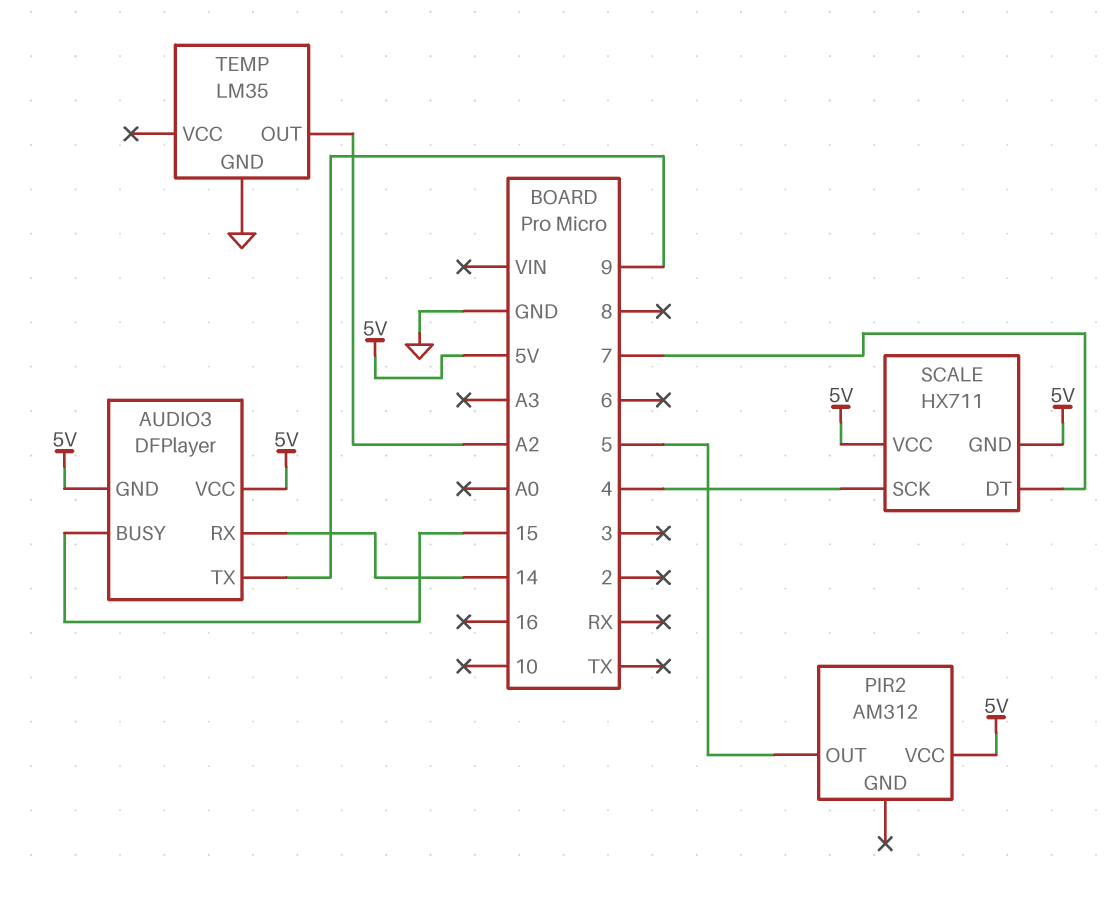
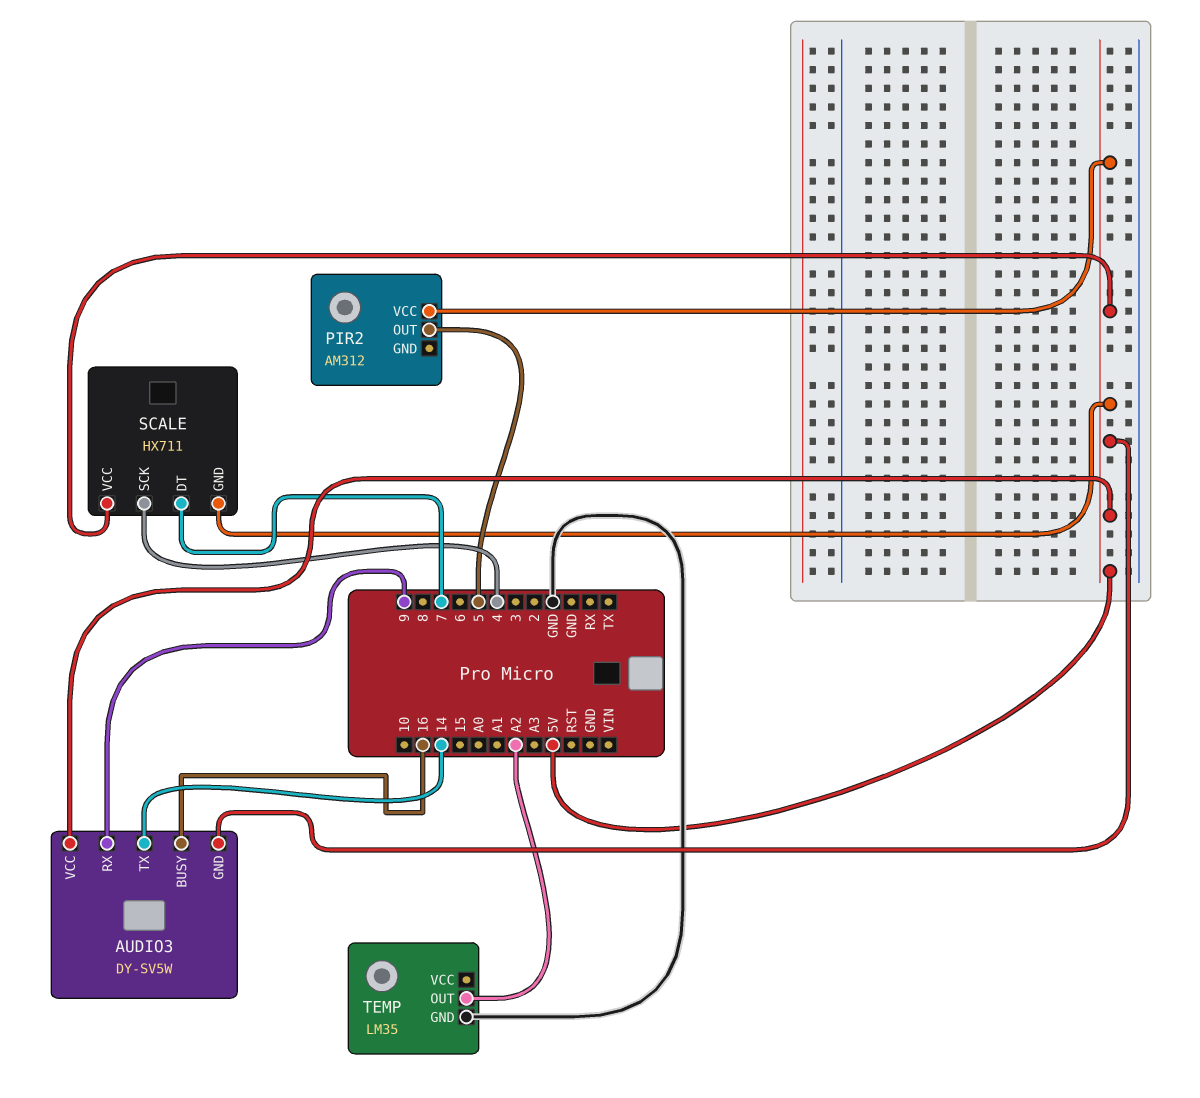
AUDIO3: DFPlayer -> DY-SV5W
AUDIO3 pin BUSY: 15 -> 16
AUDIO3 pin RX: 14 -> 9
AUDIO3 pin TX: 9 -> 14

